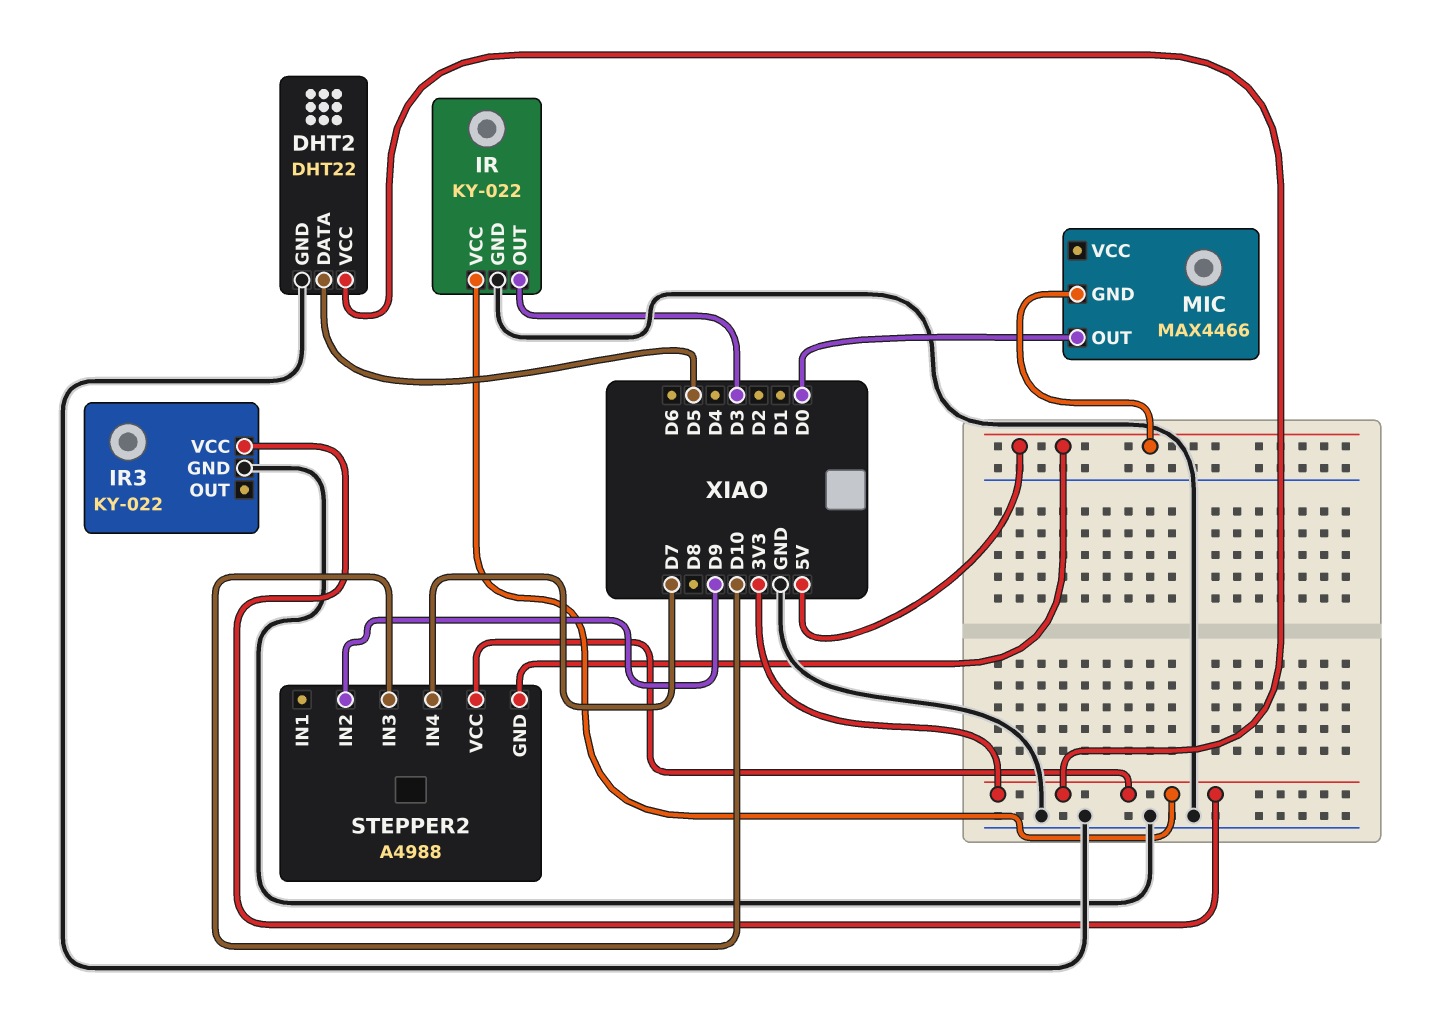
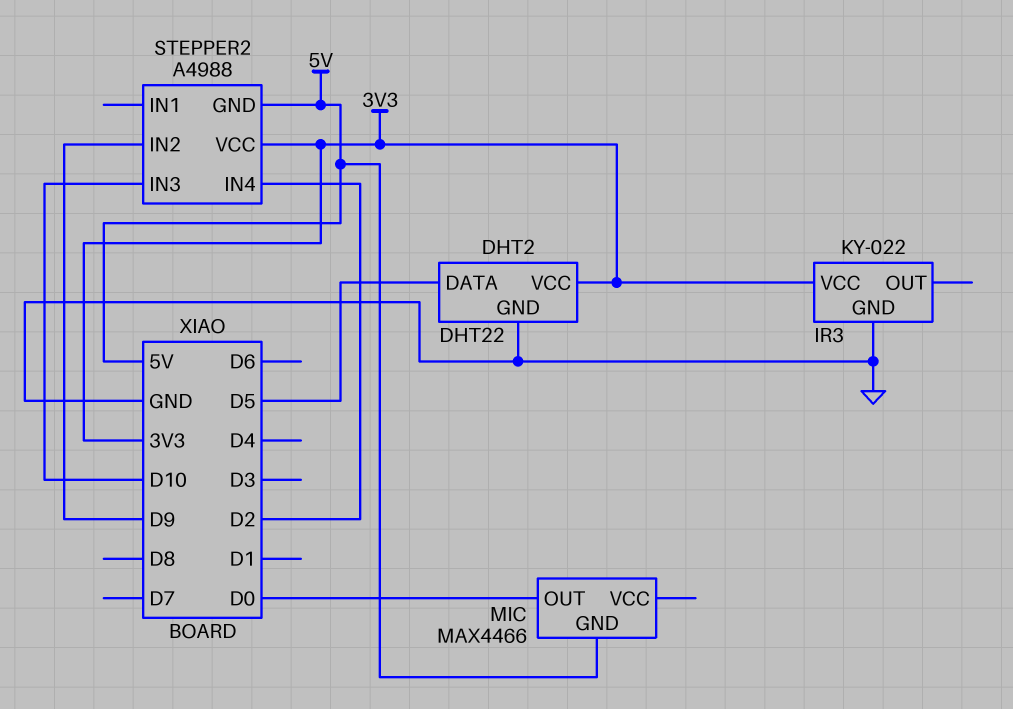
IR: KY-022 -> none
IR pin GND: GND -> none
IR pin OUT: D3 -> none
IR pin VCC: 3V3 -> none
STEPPER2 pin IN4: D7 -> D2

